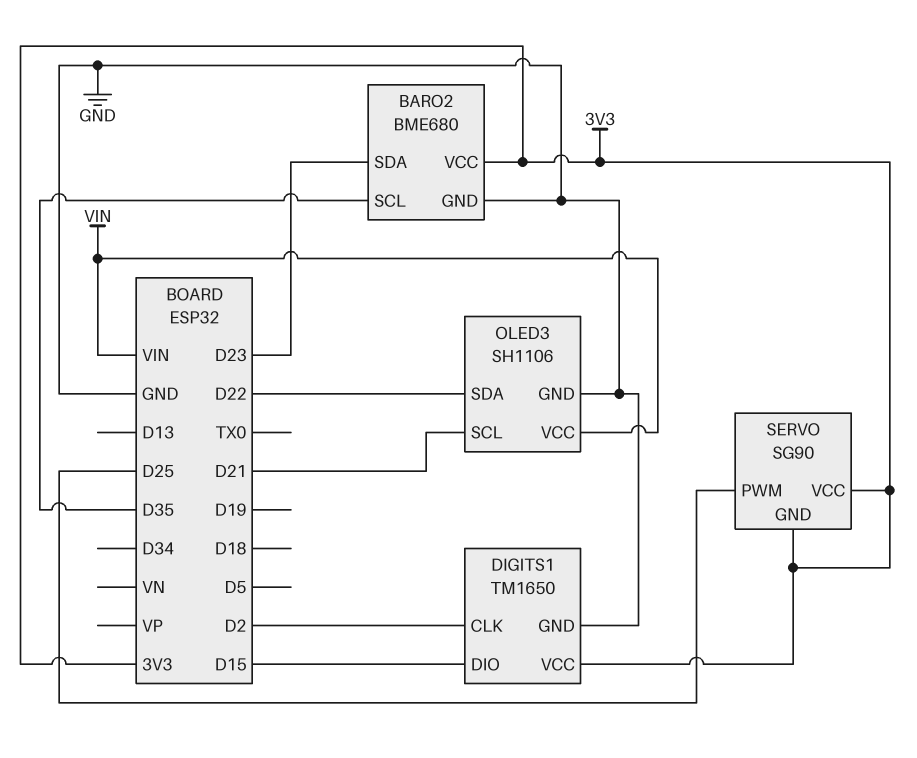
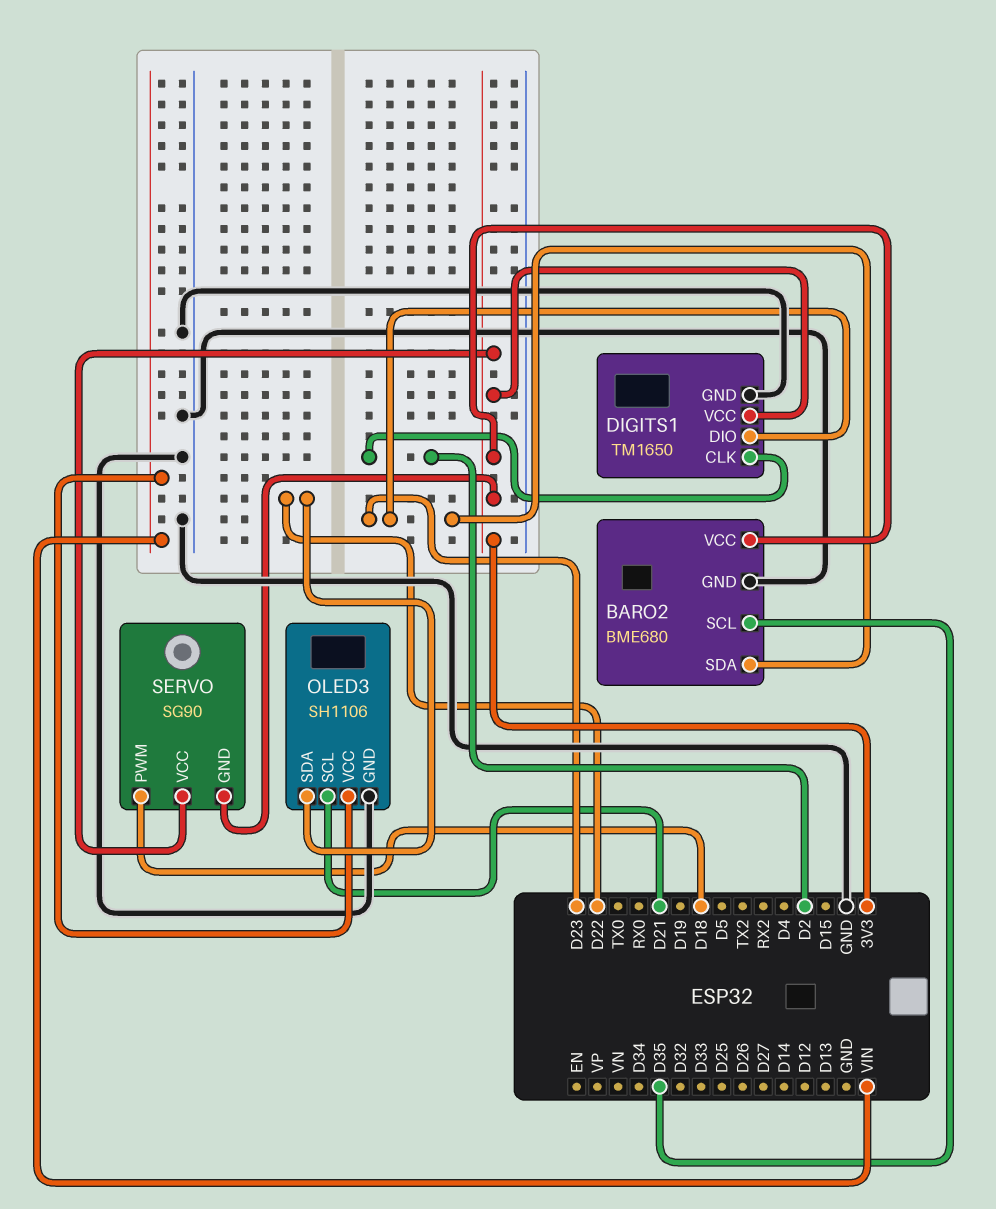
DIGITS1 pin DIO: D15 -> D23
SERVO pin PWM: D25 -> D18

